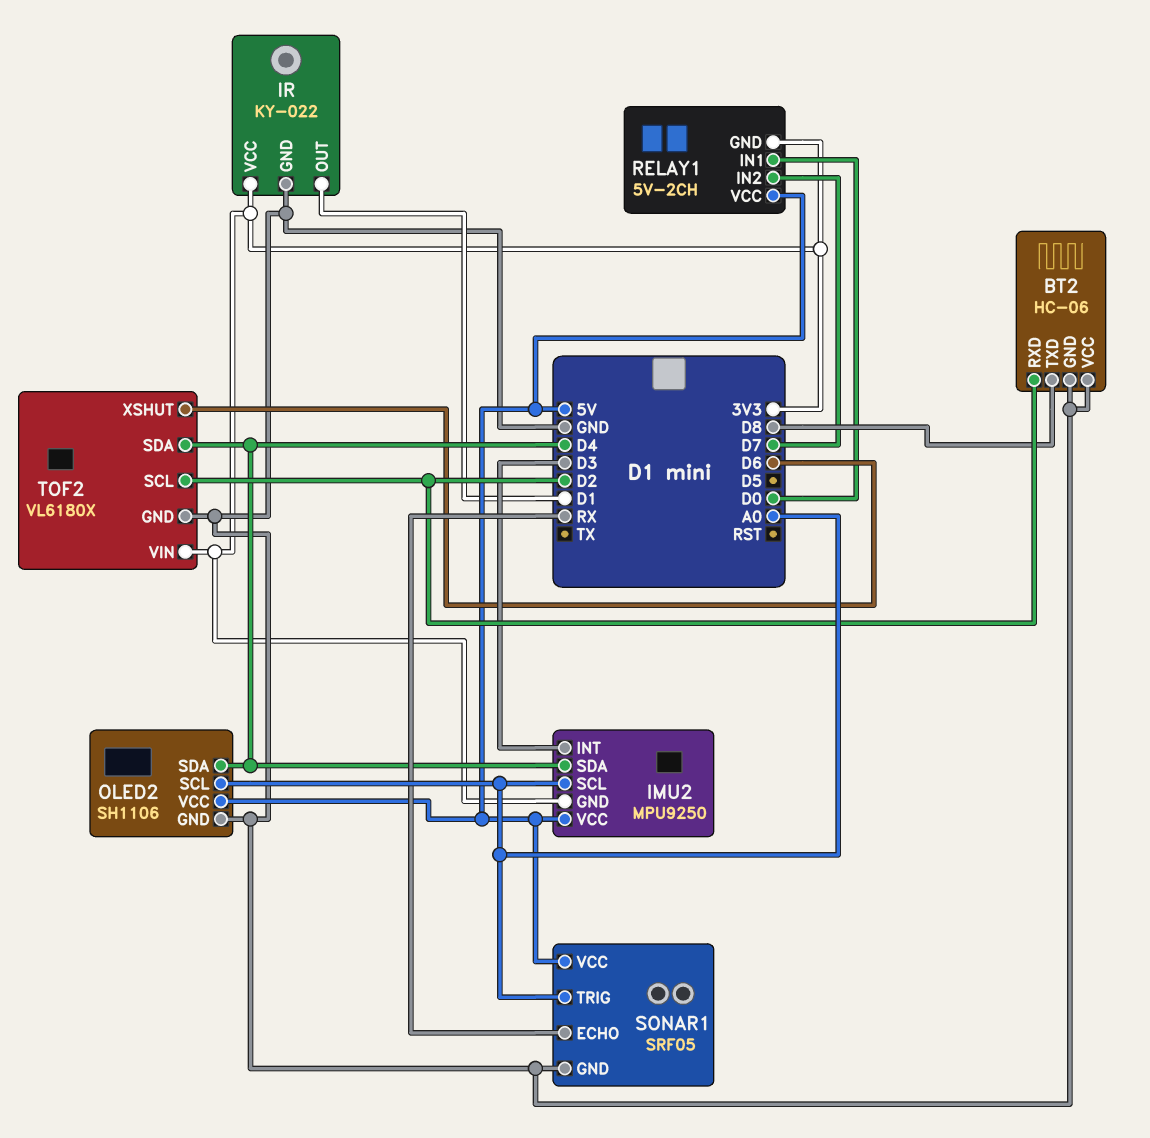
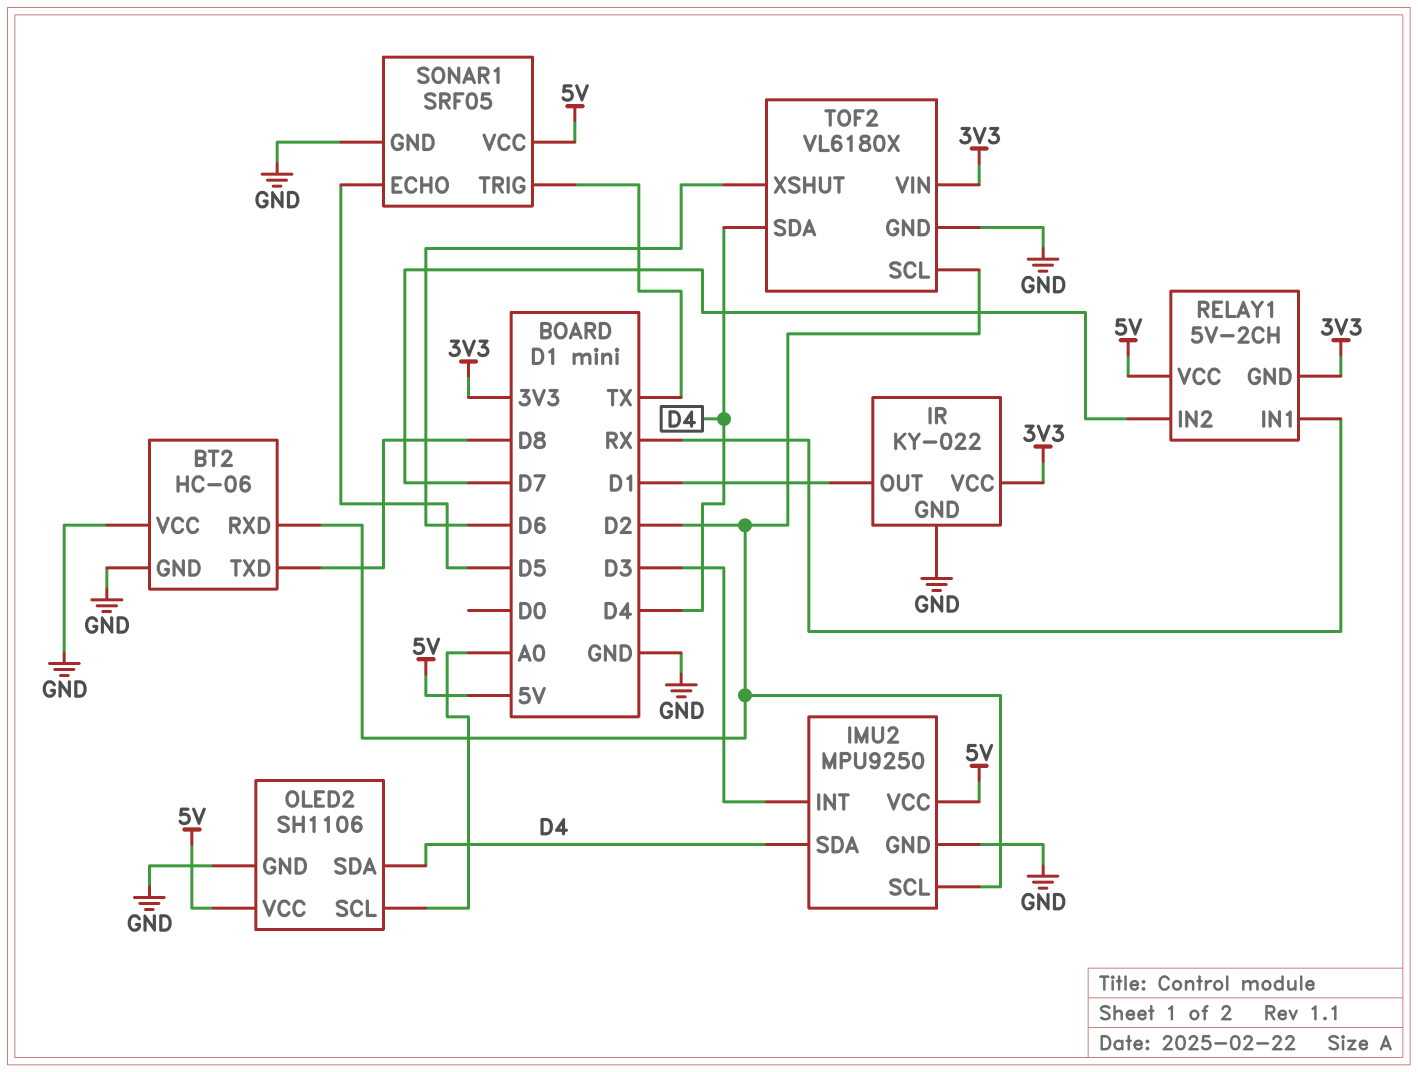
IMU2 pin GND: 3V3 -> GND
IMU2 pin SCL: A0 -> D2
RELAY1 pin IN1: D0 -> RX
SONAR1 pin ECHO: RX -> D5
SONAR1 pin TRIG: A0 -> TX

